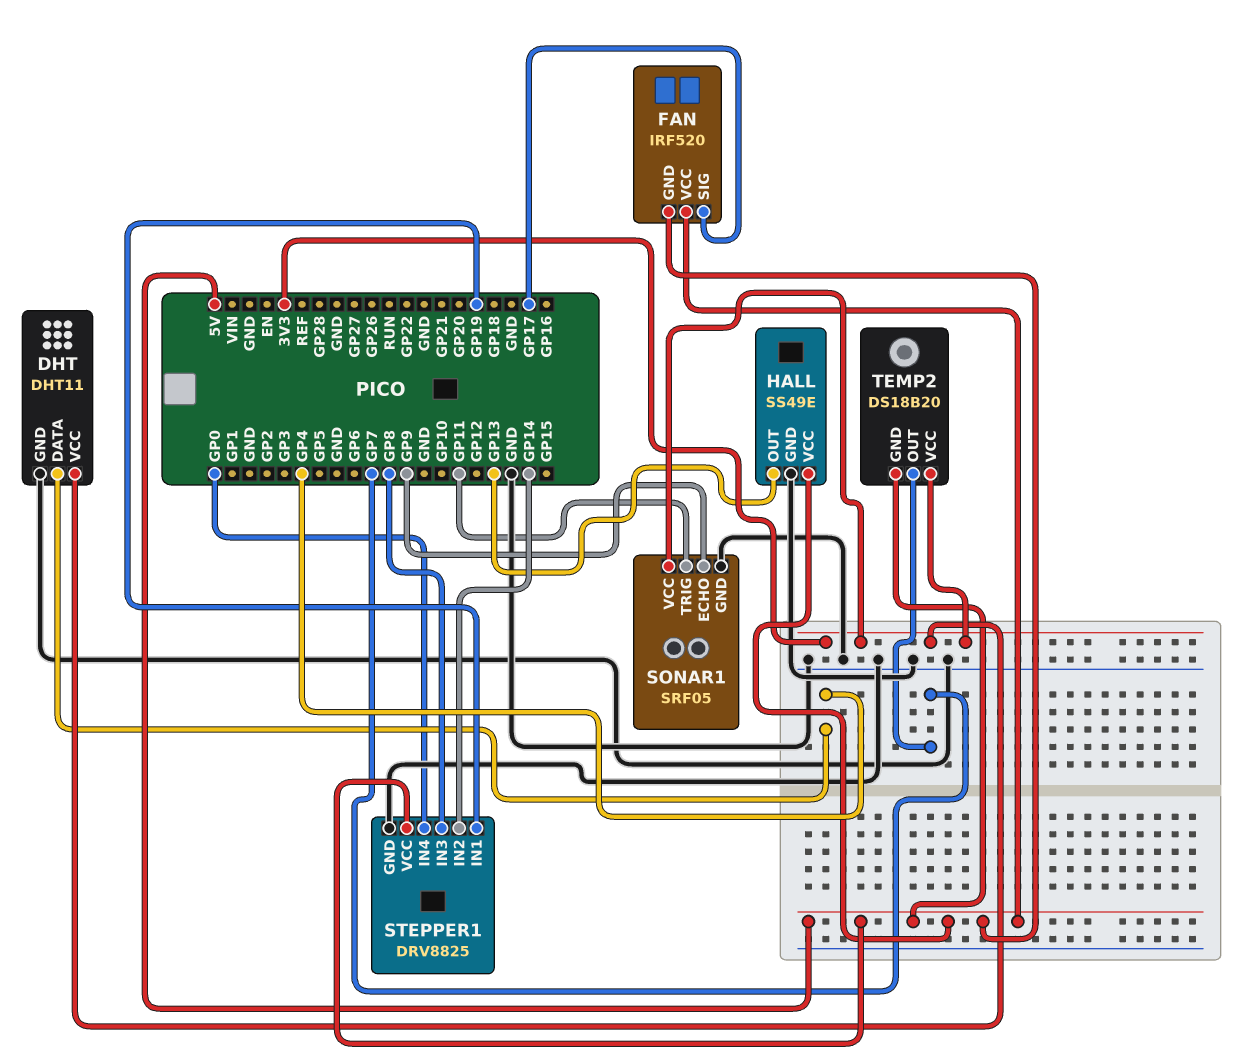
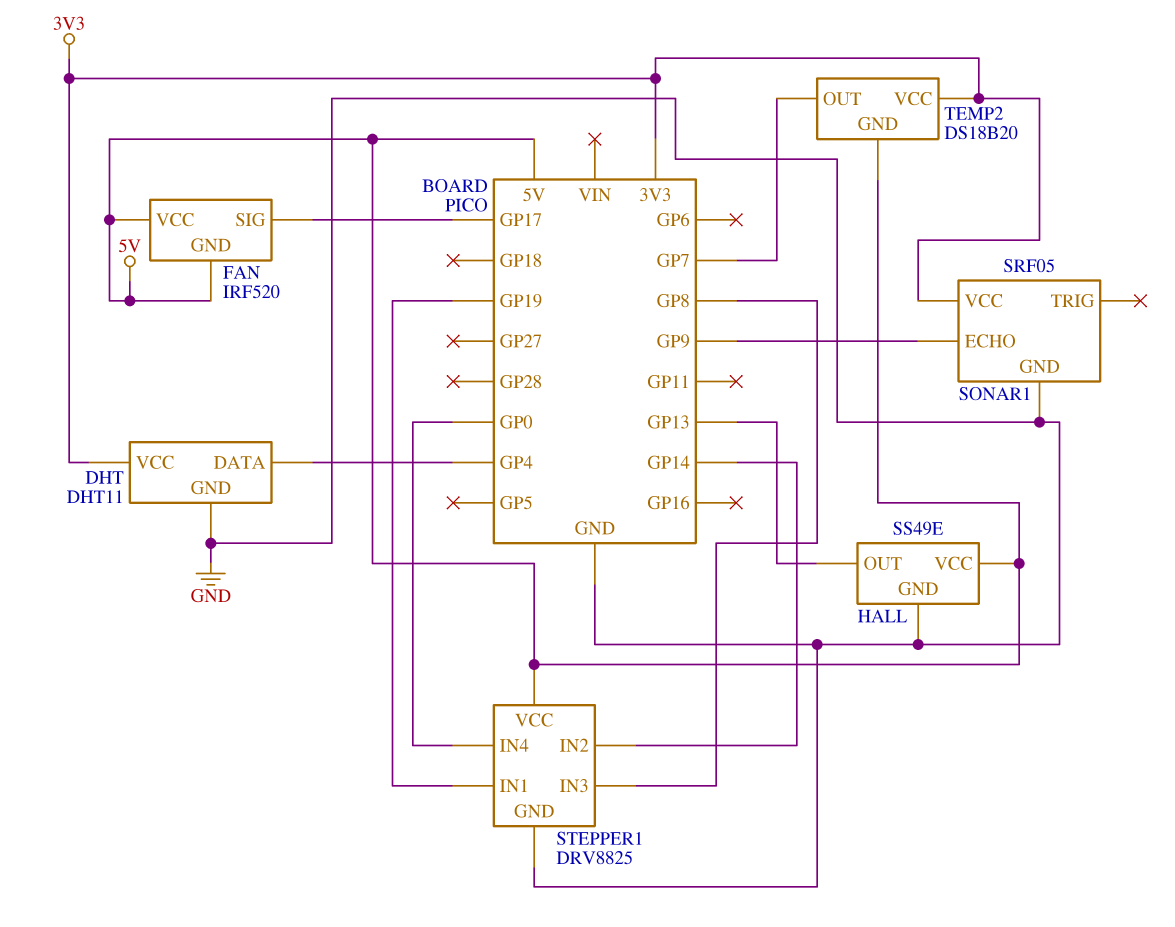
SONAR1 pin TRIG: GP11 -> none

